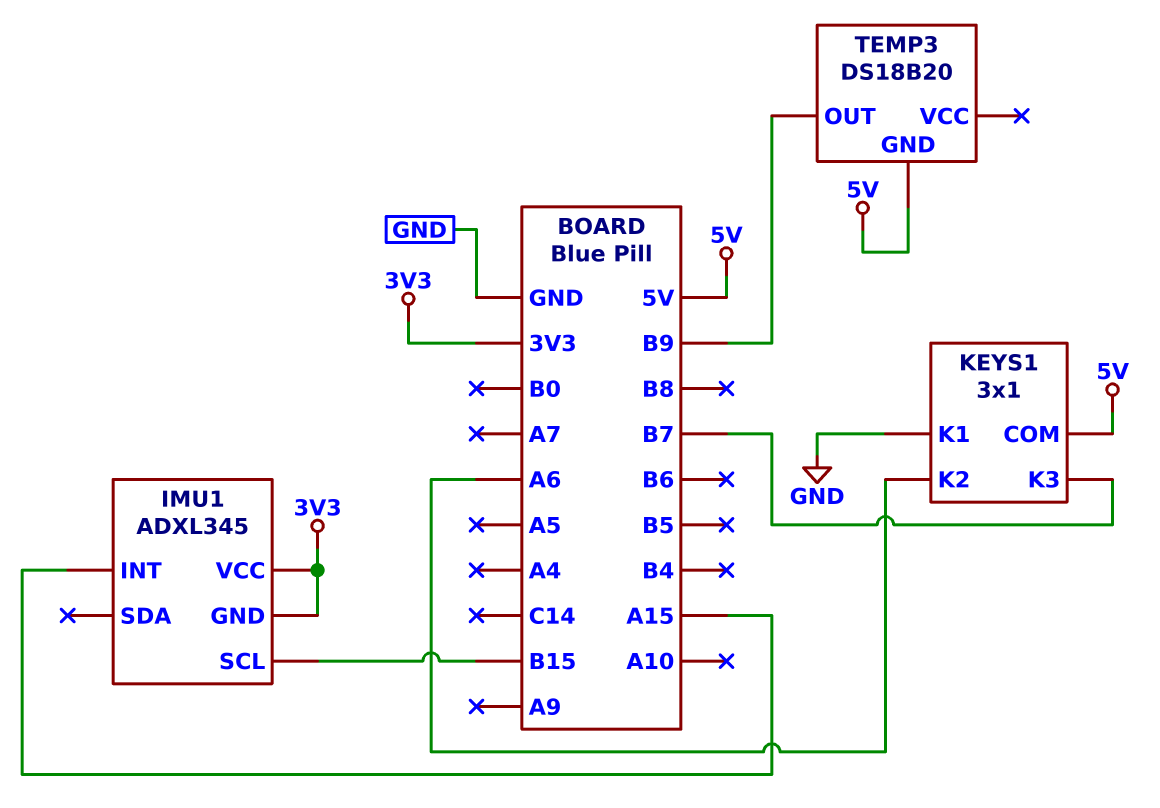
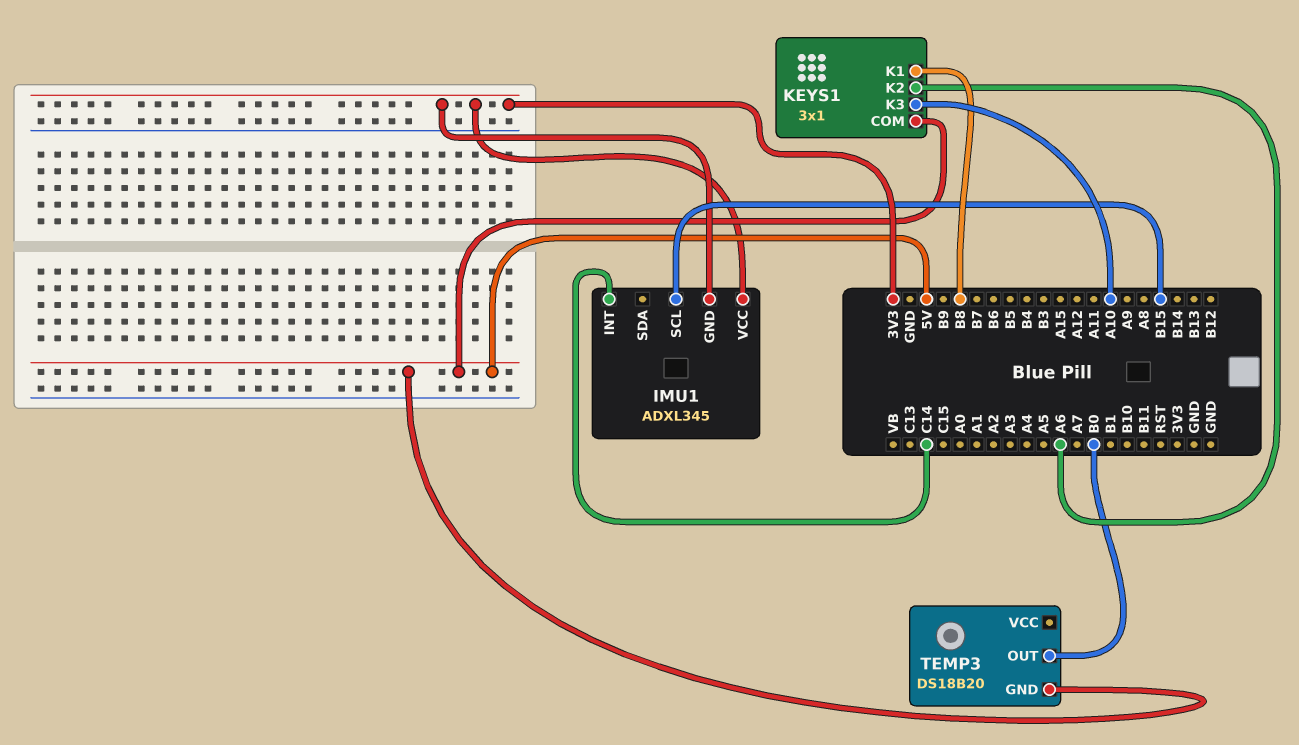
IMU1 pin INT: A15 -> C14
KEYS1 pin K1: GND -> B8
KEYS1 pin K3: B7 -> A10
TEMP3 pin OUT: B9 -> B0

